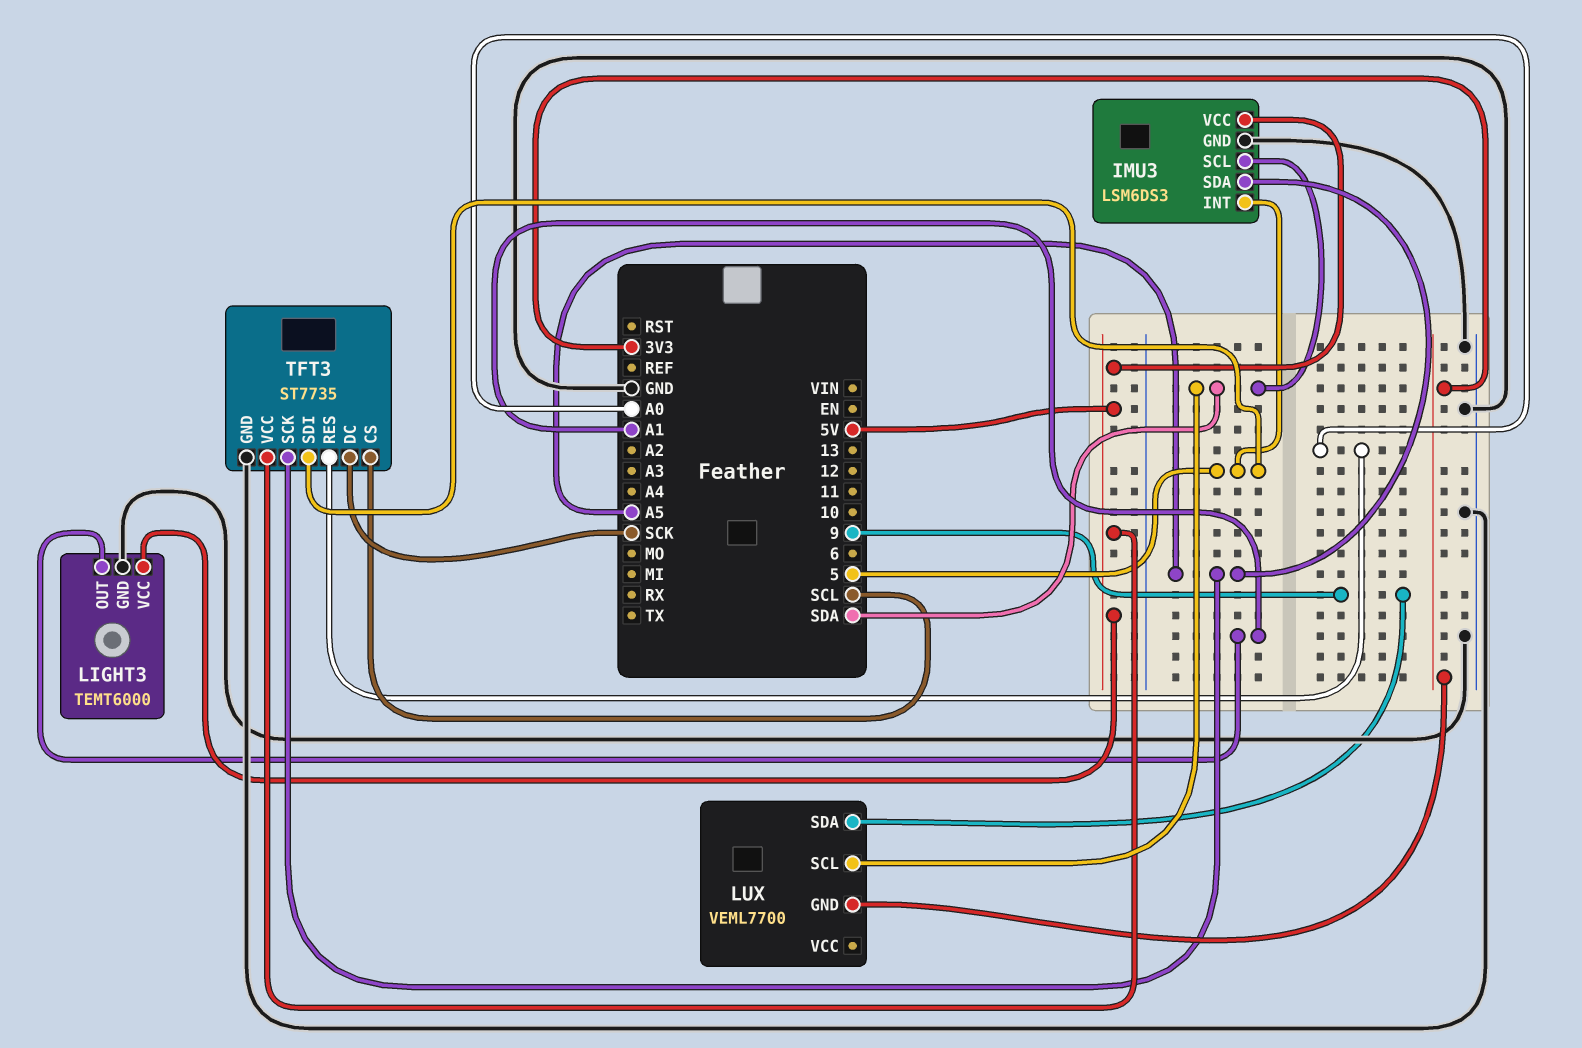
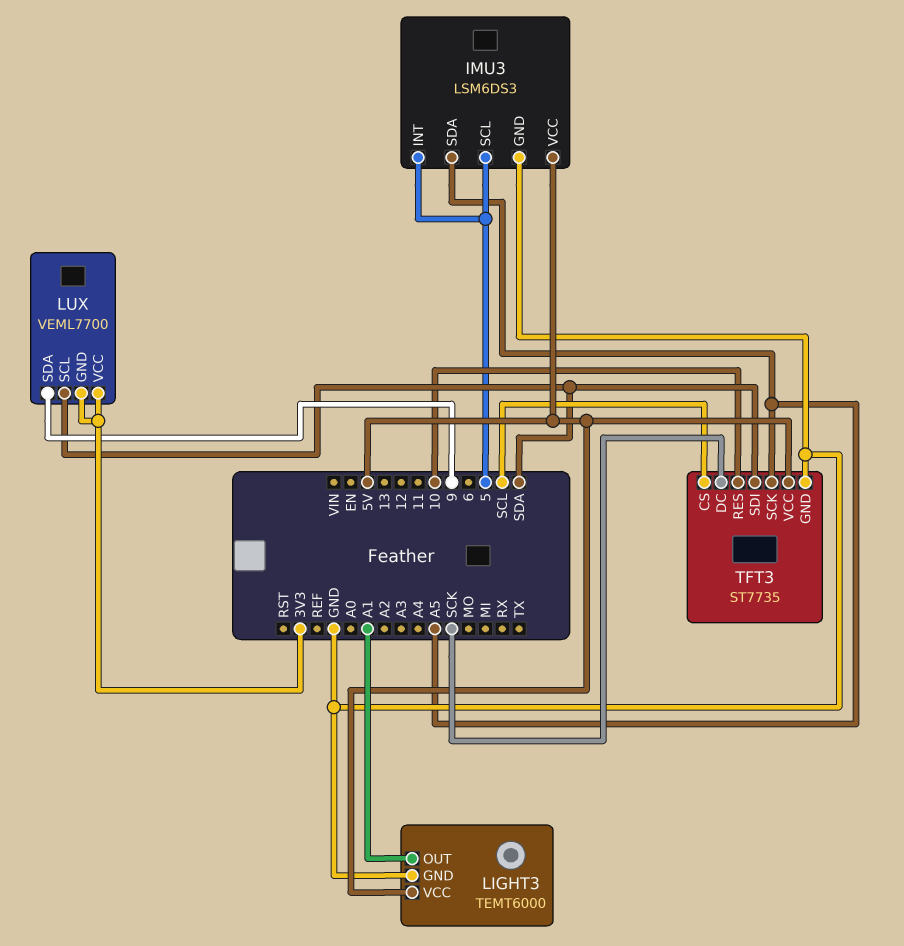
IMU3 pin SCL: SDA -> 5
LUX pin VCC: none -> 3V3
TFT3 pin RES: A0 -> 10
TFT3 pin SDI: 5 -> SDA

